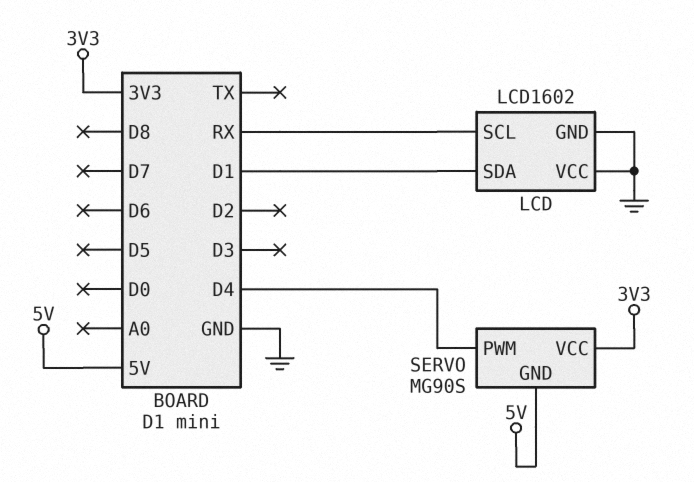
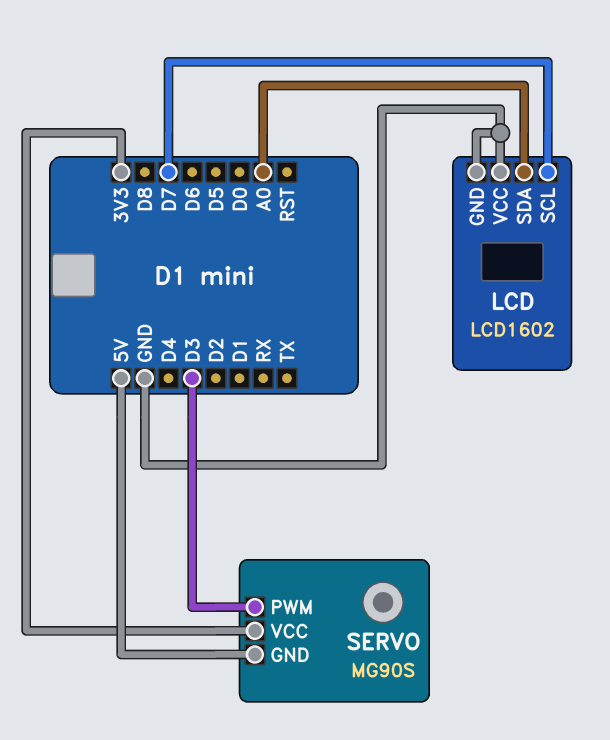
LCD pin SCL: RX -> D7
LCD pin SDA: D1 -> A0
SERVO pin PWM: D4 -> D3

